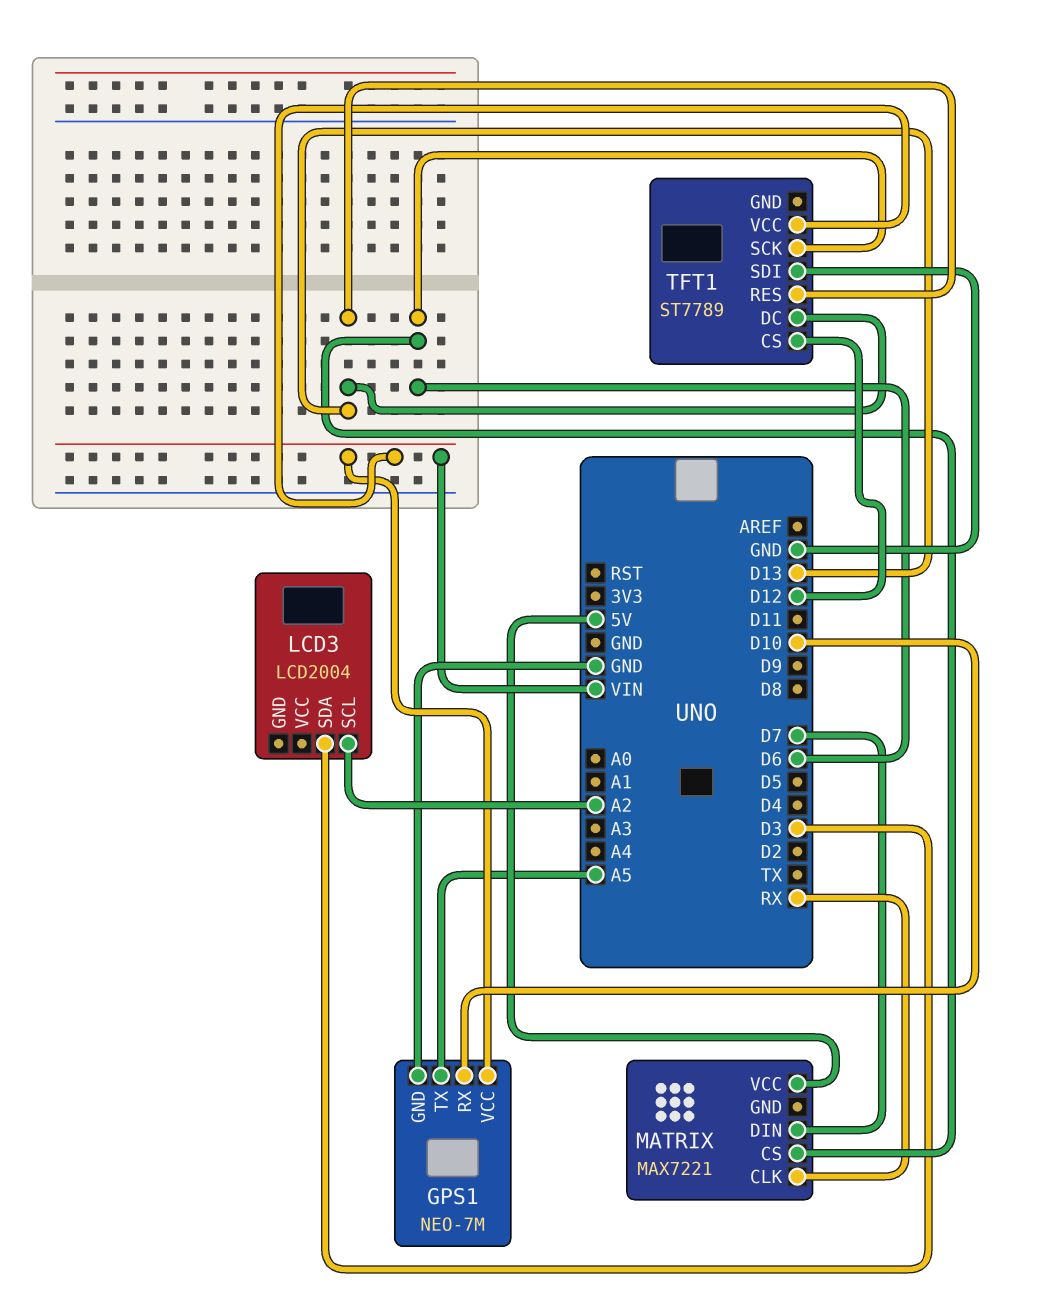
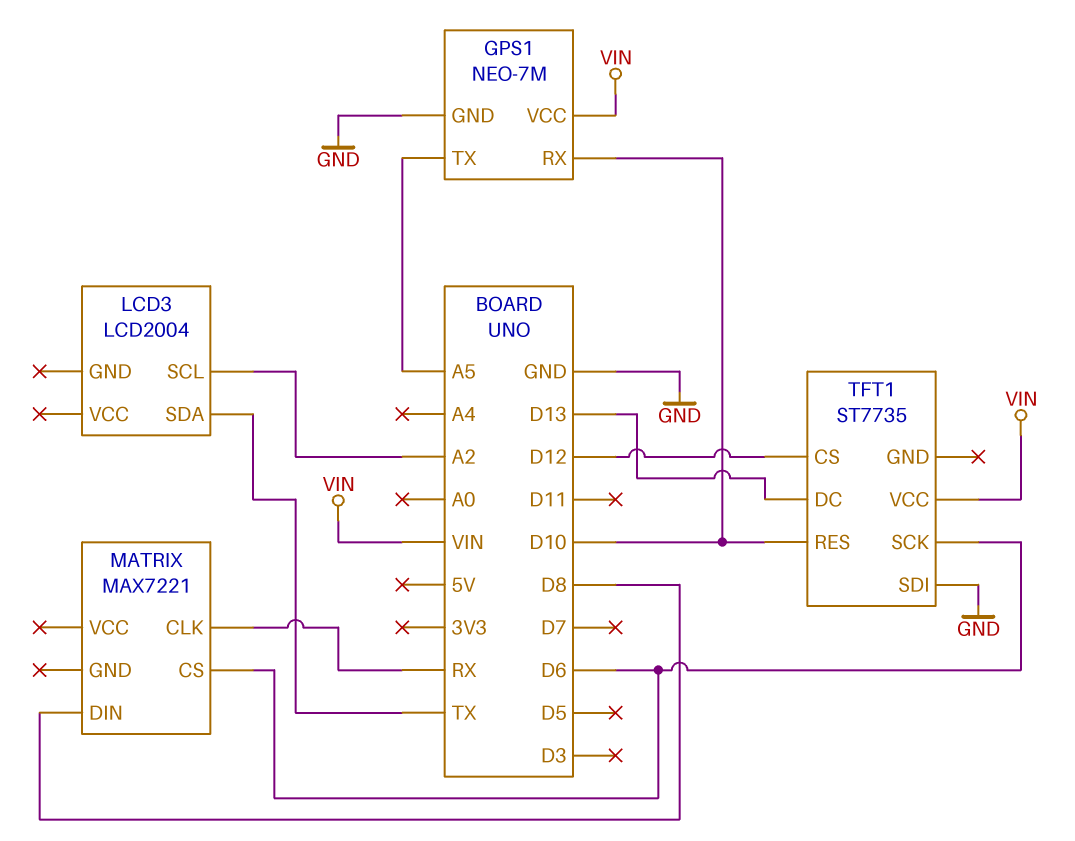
LCD3 pin SDA: D3 -> TX
MATRIX pin DIN: D7 -> D8
MATRIX pin VCC: 5V -> none
TFT1: ST7789 -> ST7735
TFT1 pin RES: D13 -> D10

